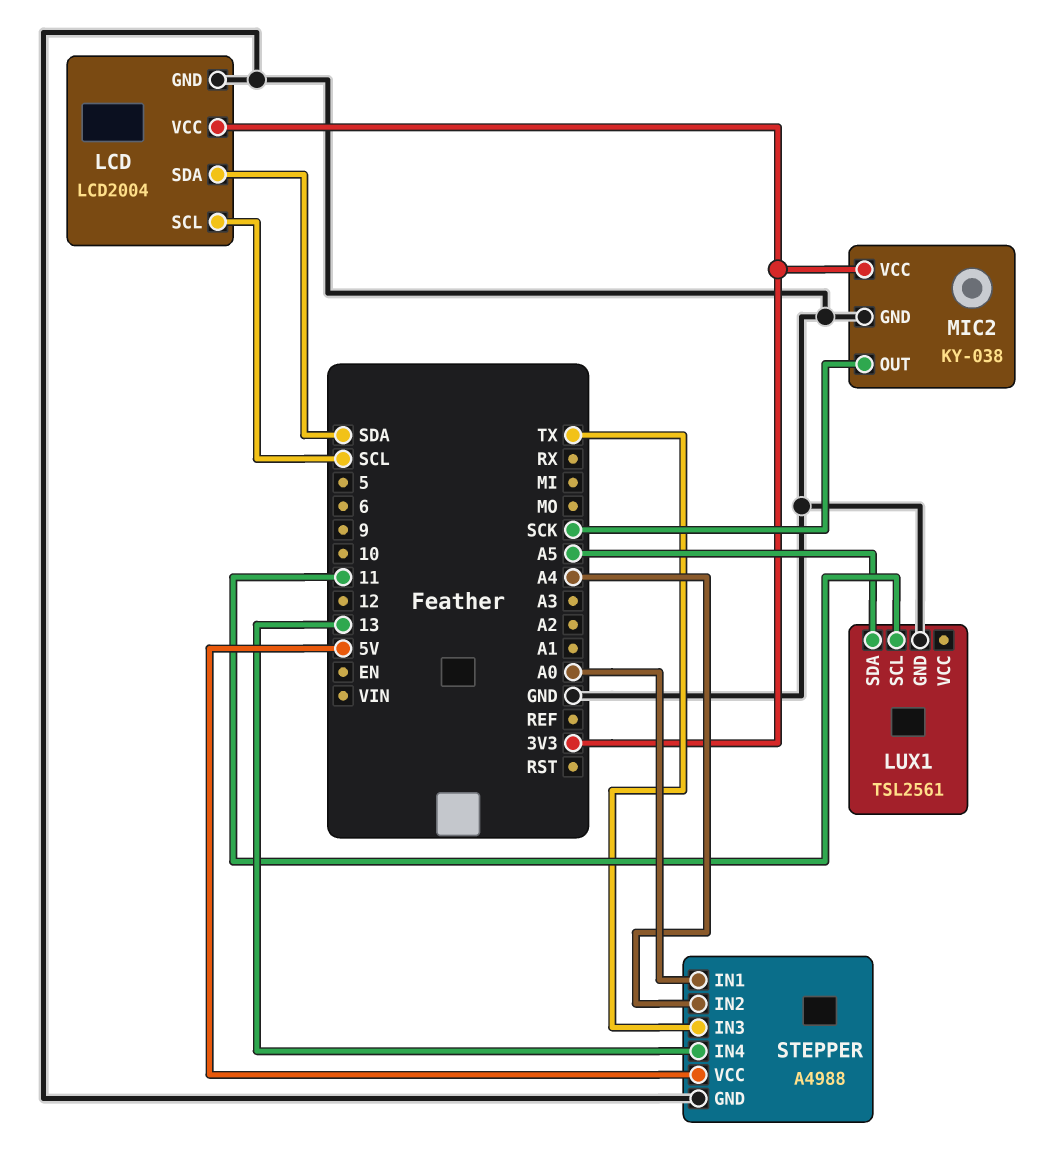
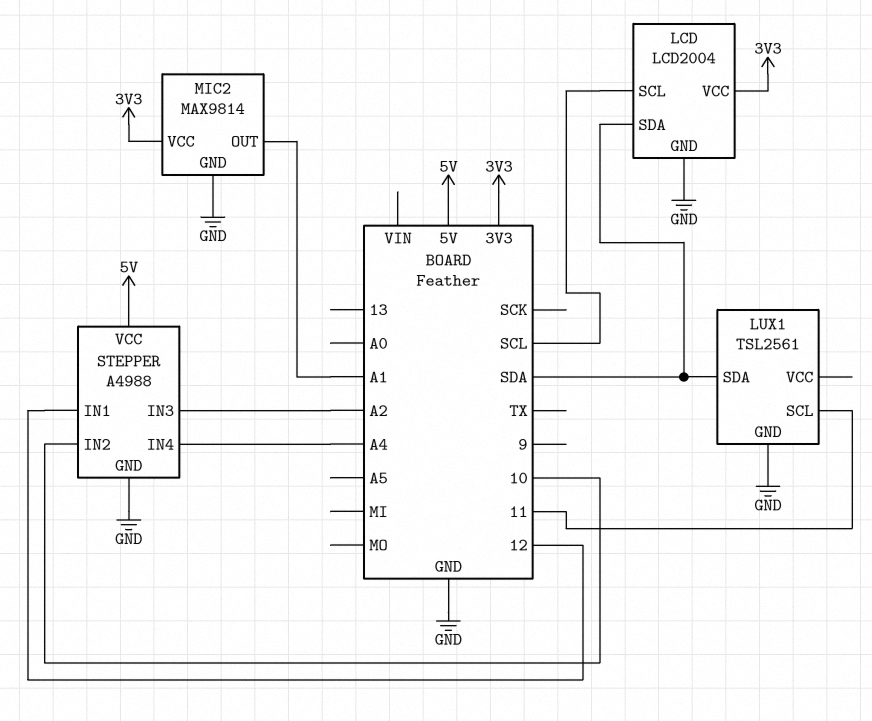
LUX1 pin SDA: A5 -> SDA
MIC2: KY-038 -> MAX9814
MIC2 pin OUT: SCK -> A1
STEPPER pin IN1: A0 -> 12
STEPPER pin IN2: A4 -> 10
STEPPER pin IN3: TX -> A2
STEPPER pin IN4: 13 -> A4

